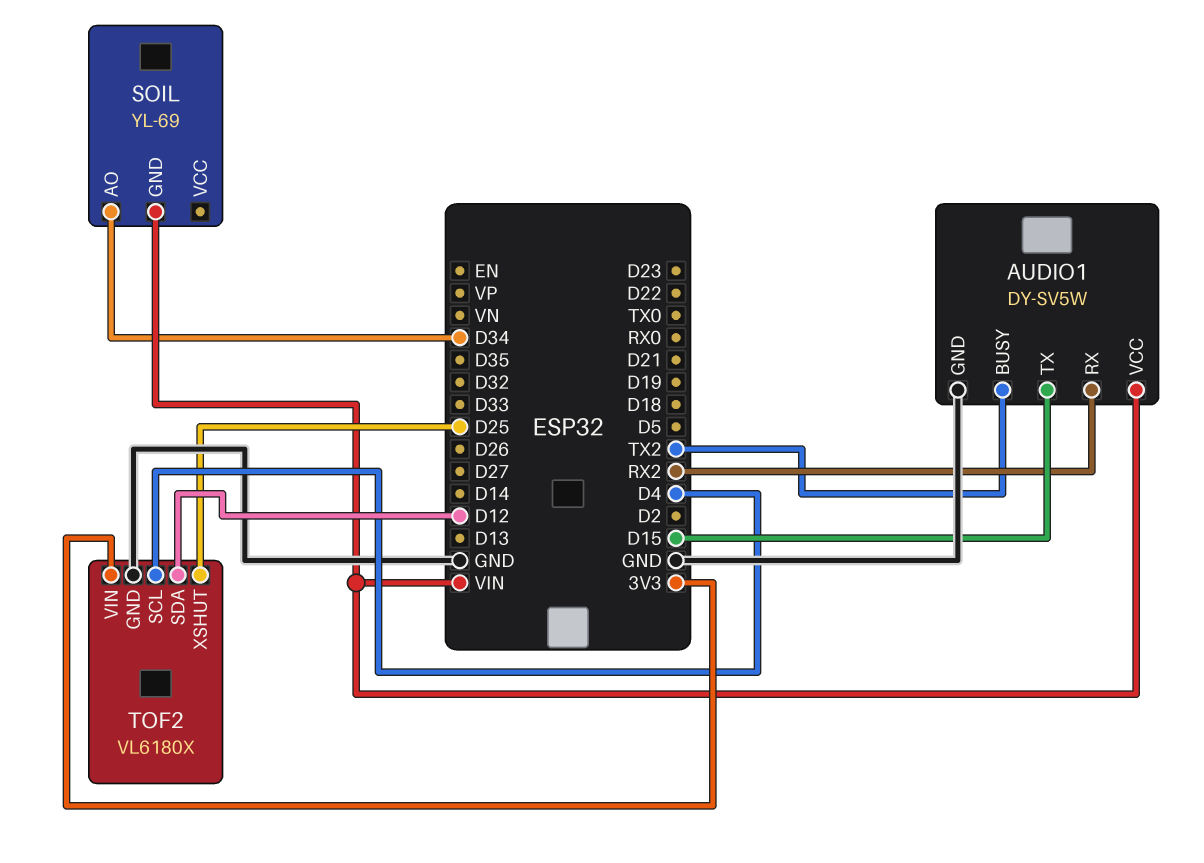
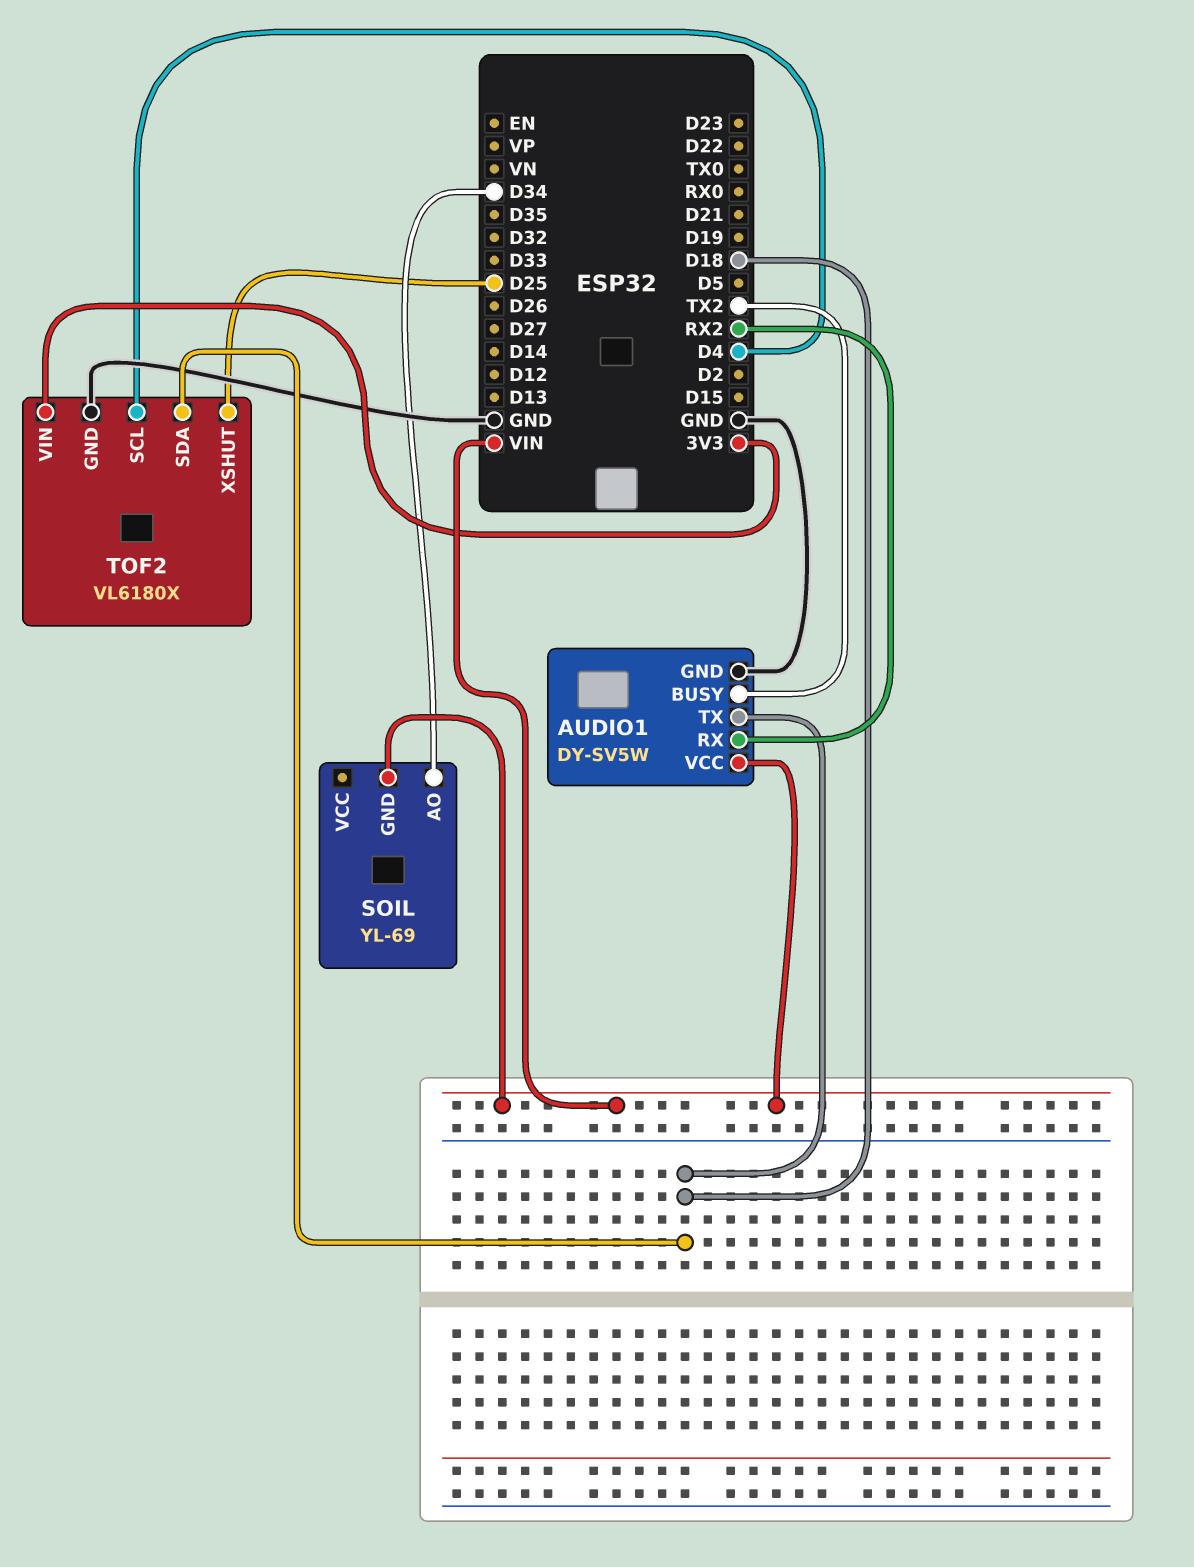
AUDIO1 pin TX: D15 -> D18
TOF2 pin SDA: D12 -> D18

